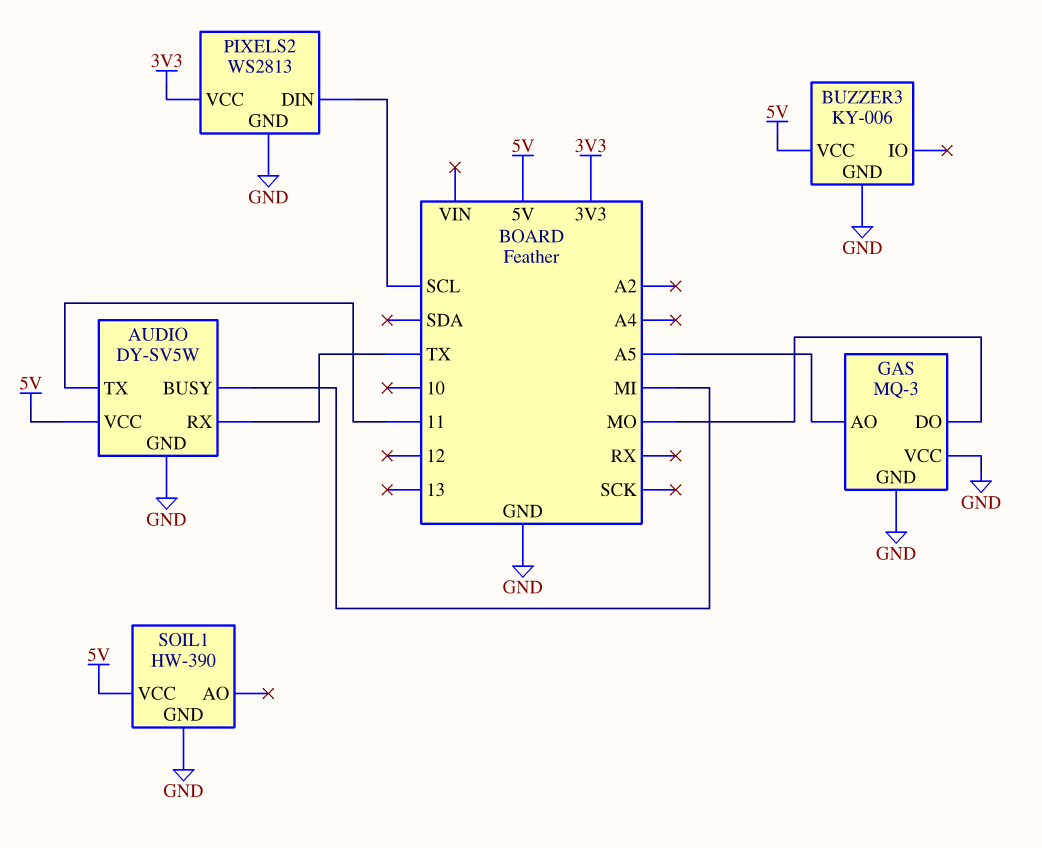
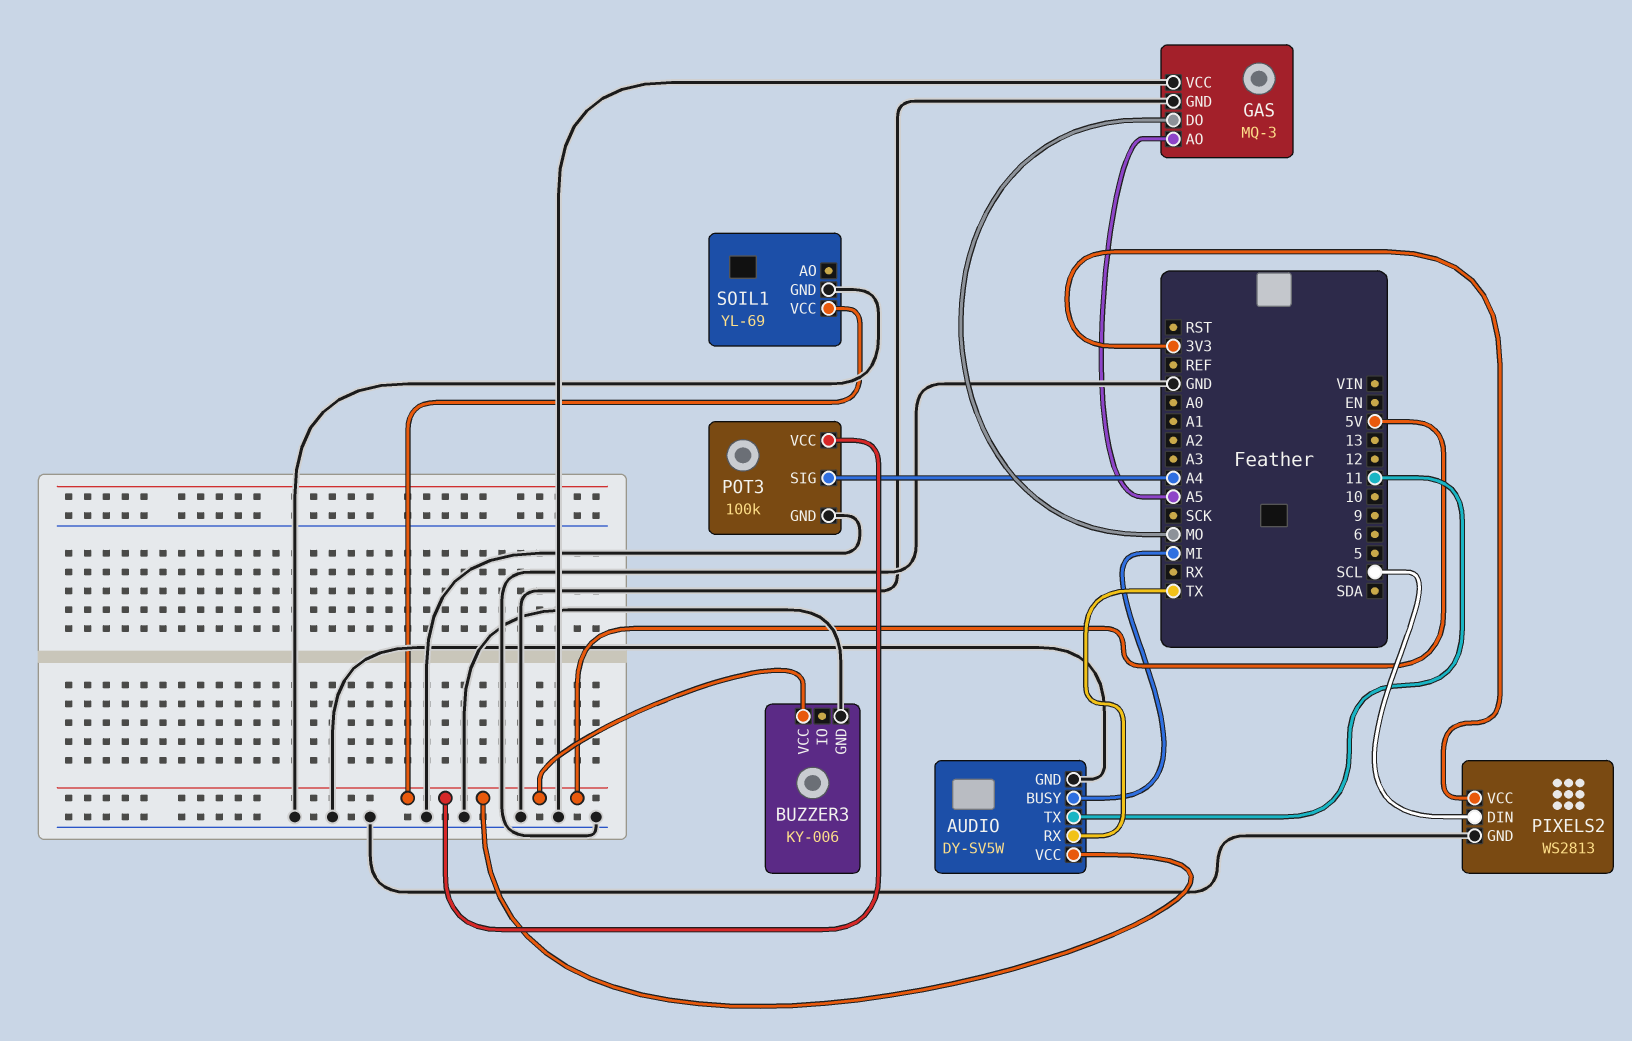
POT3: none -> 100k
POT3 pin GND: none -> GND
POT3 pin SIG: none -> A4
POT3 pin VCC: none -> 5V
SOIL1: HW-390 -> YL-69

